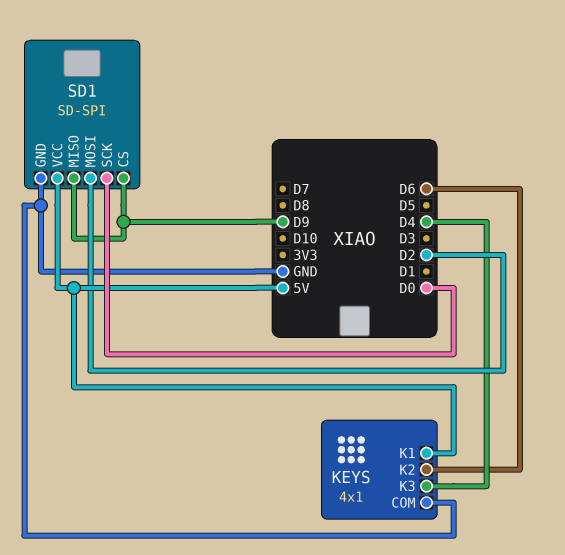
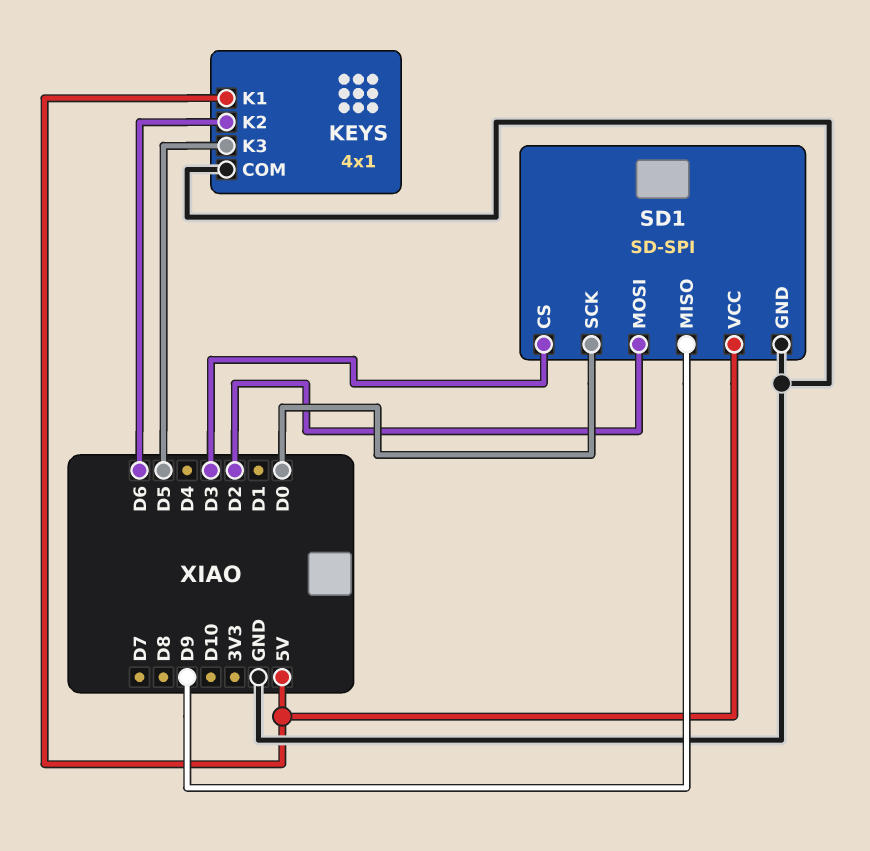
KEYS pin K3: D4 -> D5
SD1 pin CS: D9 -> D3

